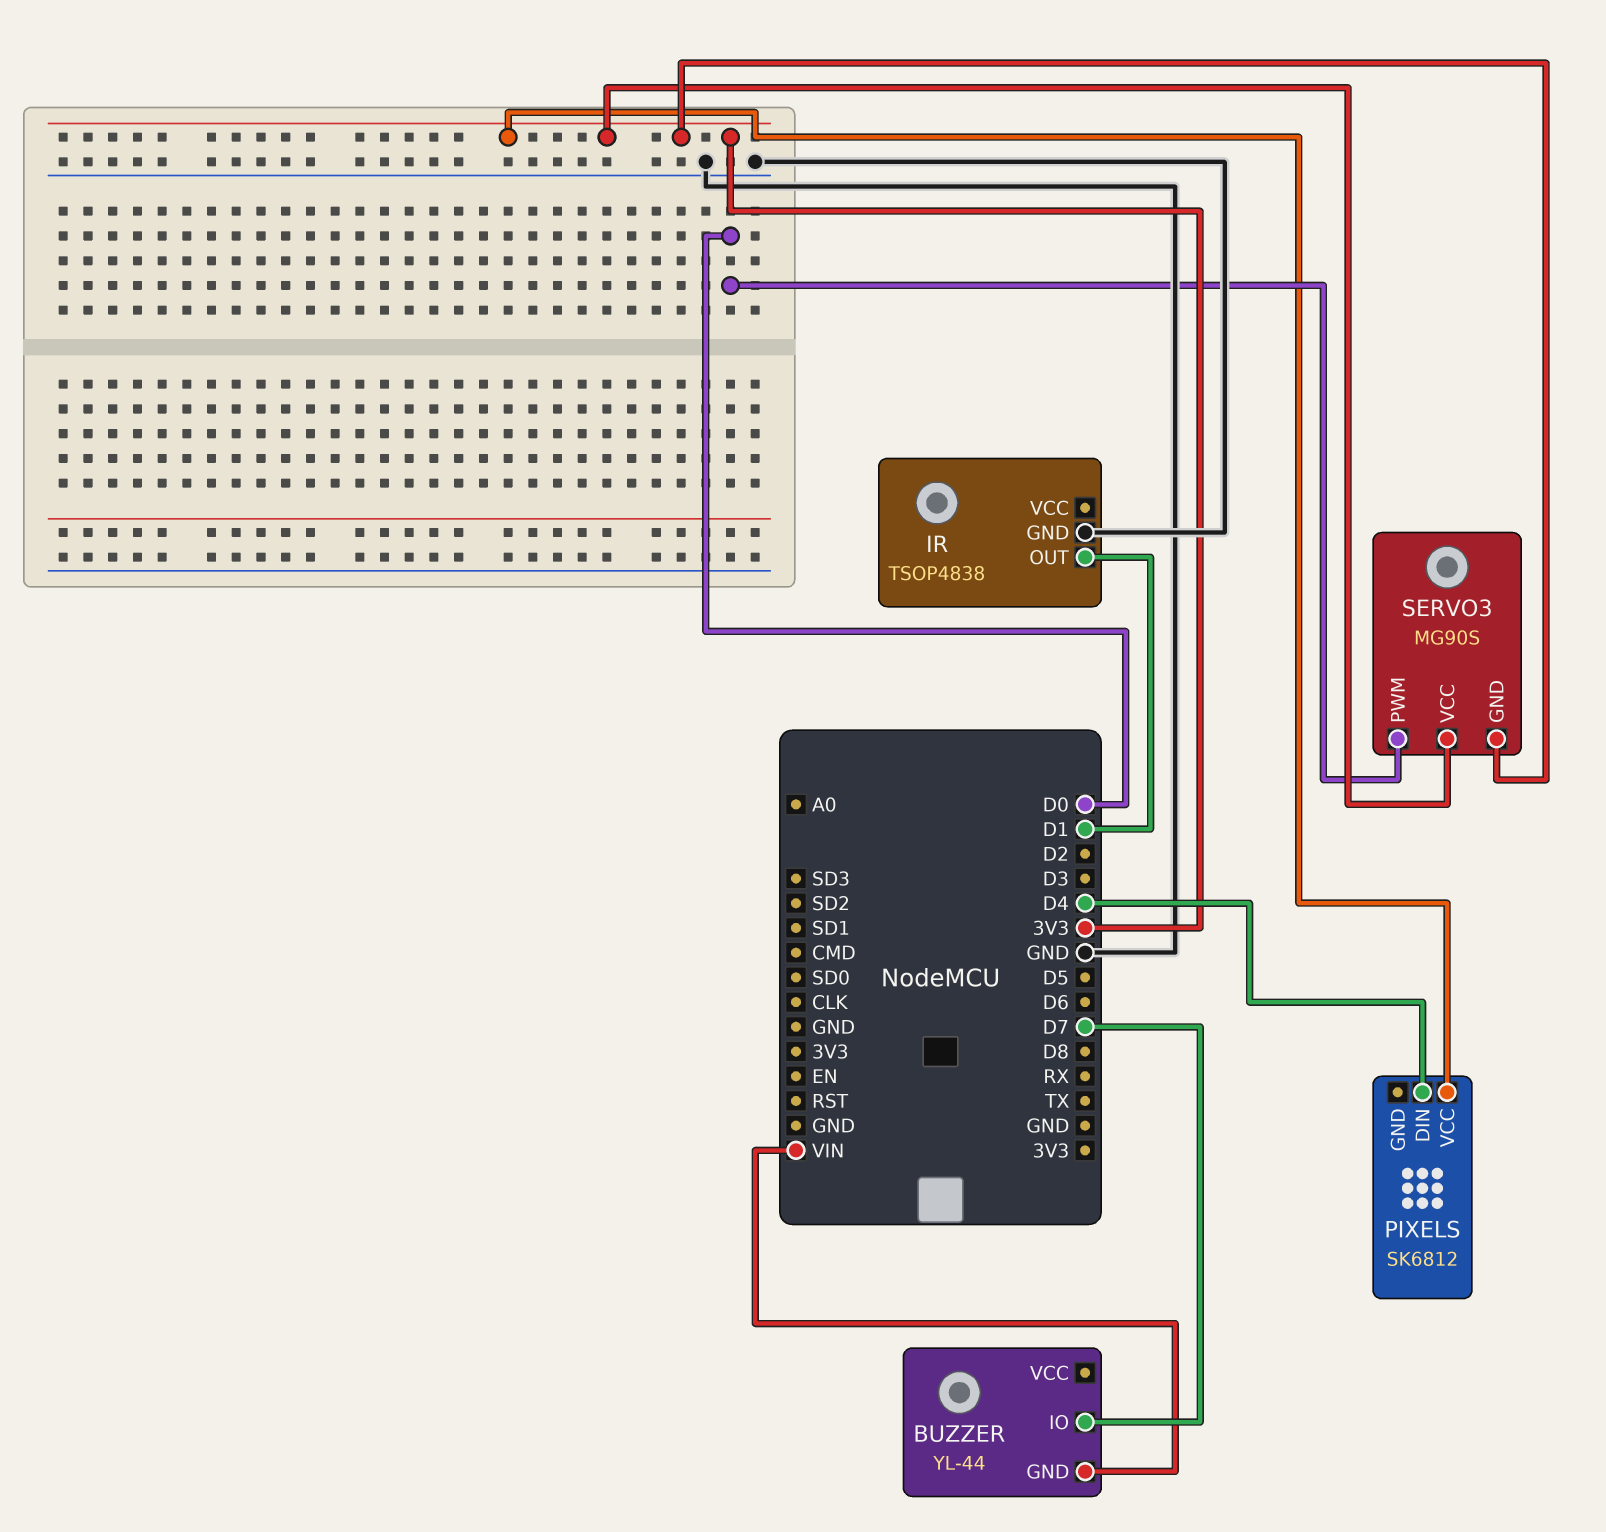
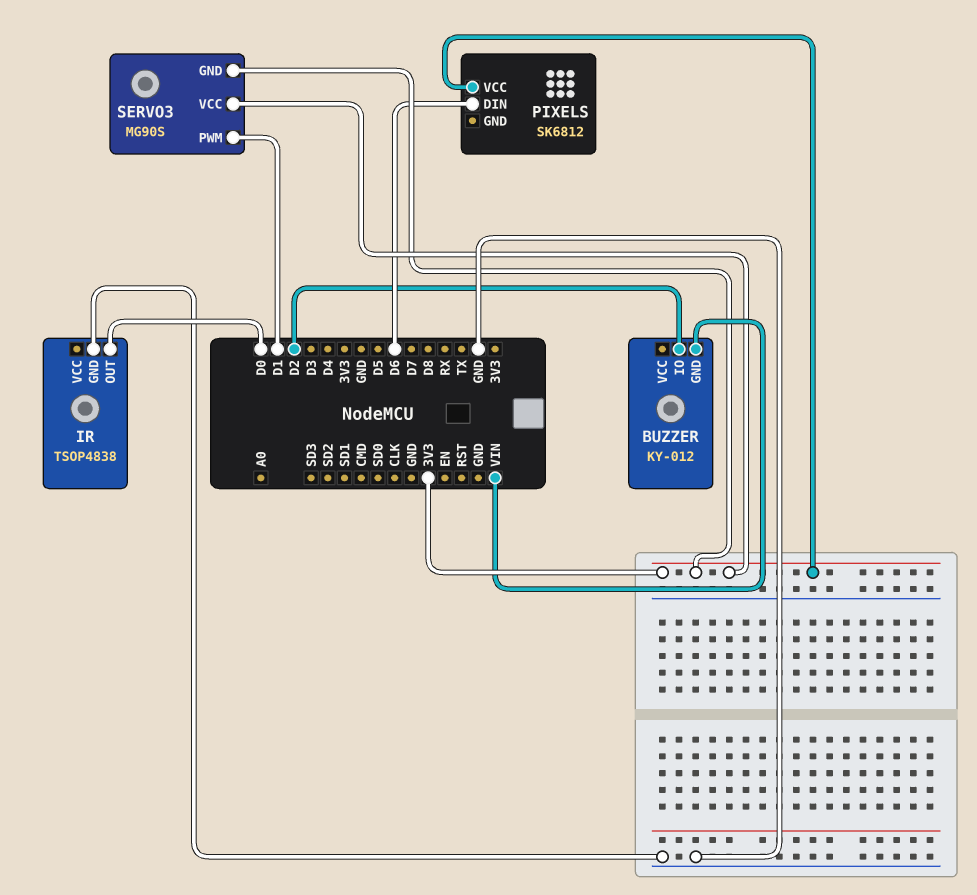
BUZZER: YL-44 -> KY-012
BUZZER pin IO: D7 -> D2
IR pin OUT: D1 -> D0
PIXELS pin DIN: D4 -> D6
SERVO3 pin PWM: D0 -> D1

